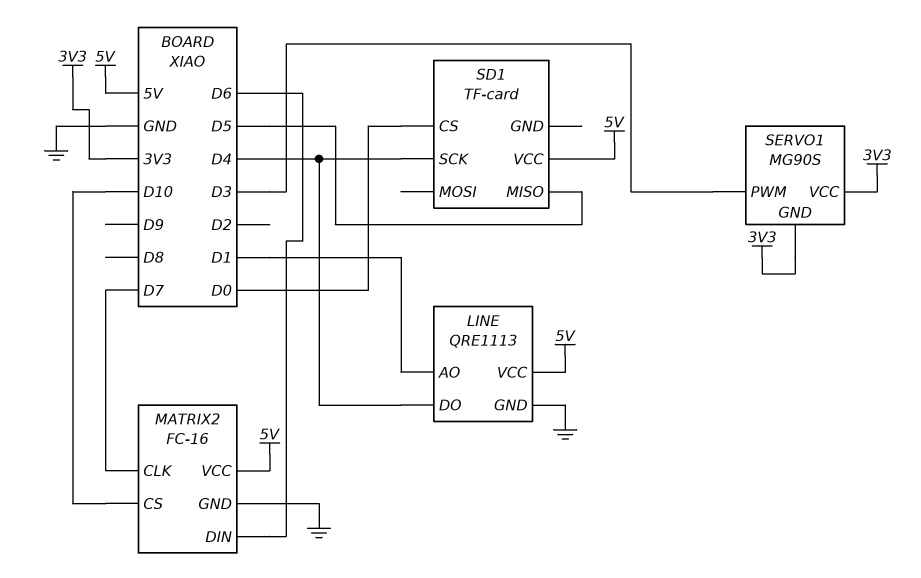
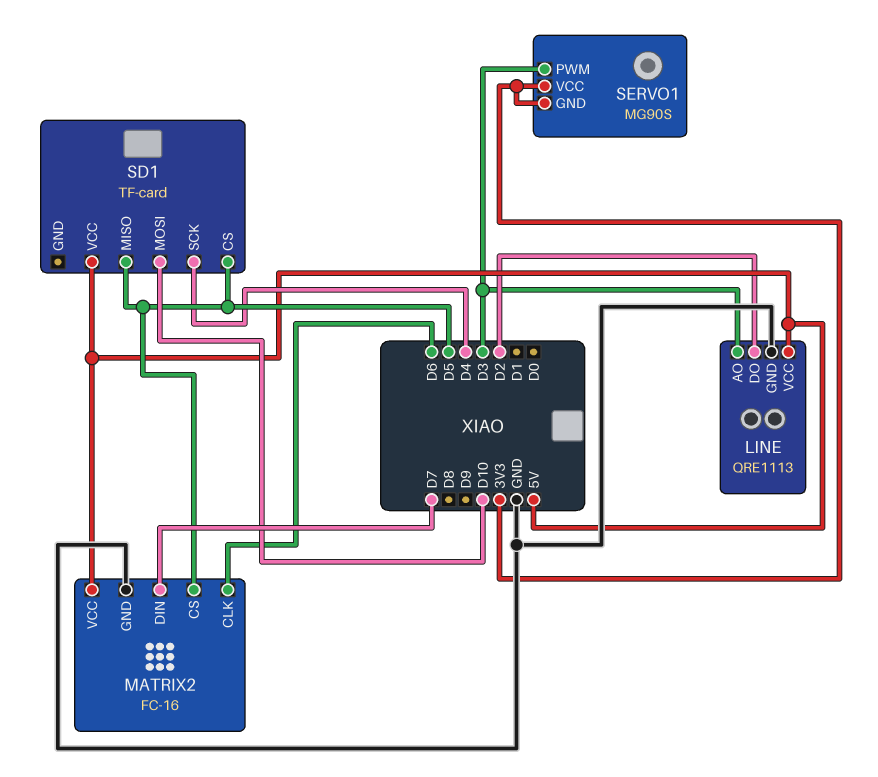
LINE pin AO: D1 -> D3
LINE pin DO: D4 -> D2
MATRIX2 pin CLK: D7 -> D6
MATRIX2 pin CS: D10 -> D5
MATRIX2 pin DIN: D6 -> D7
SD1 pin CS: D0 -> D5
SD1 pin MOSI: none -> D10

